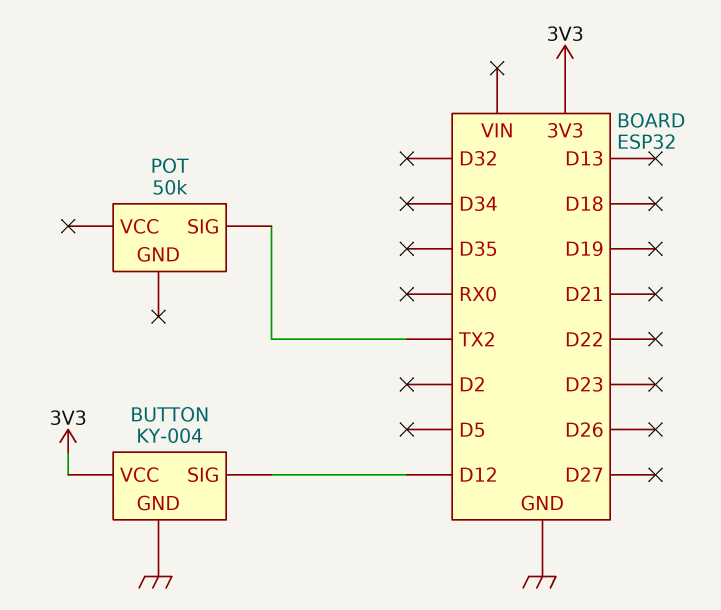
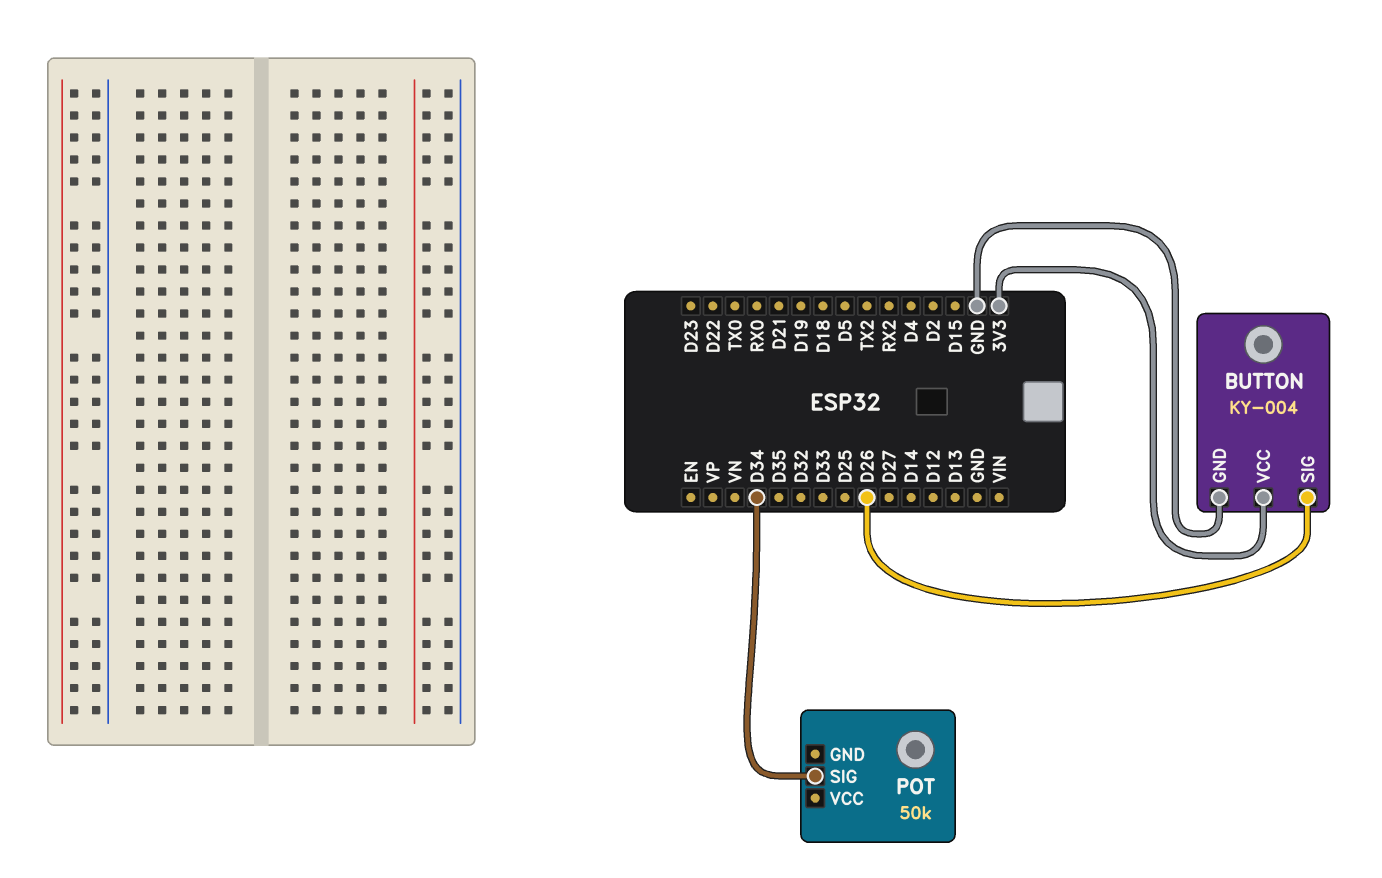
BUTTON pin SIG: D12 -> D26
POT pin SIG: TX2 -> D34

